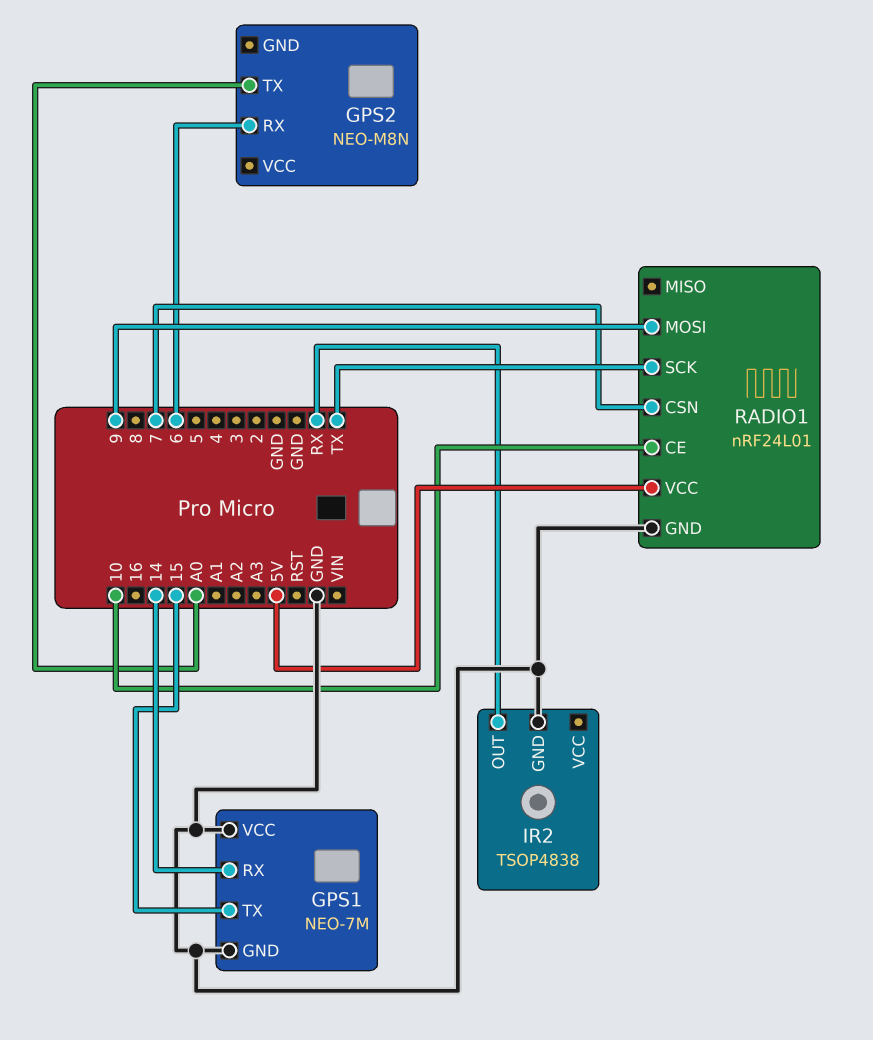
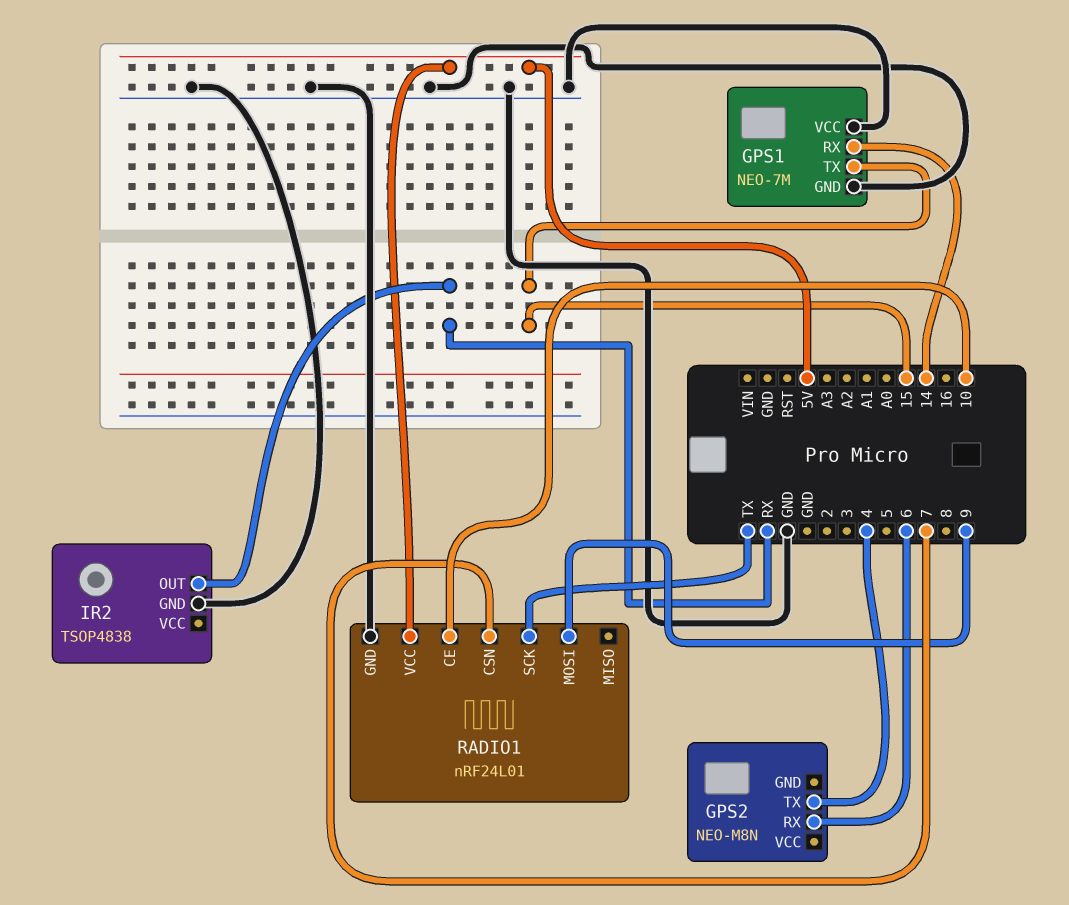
GPS2 pin TX: A0 -> 4

